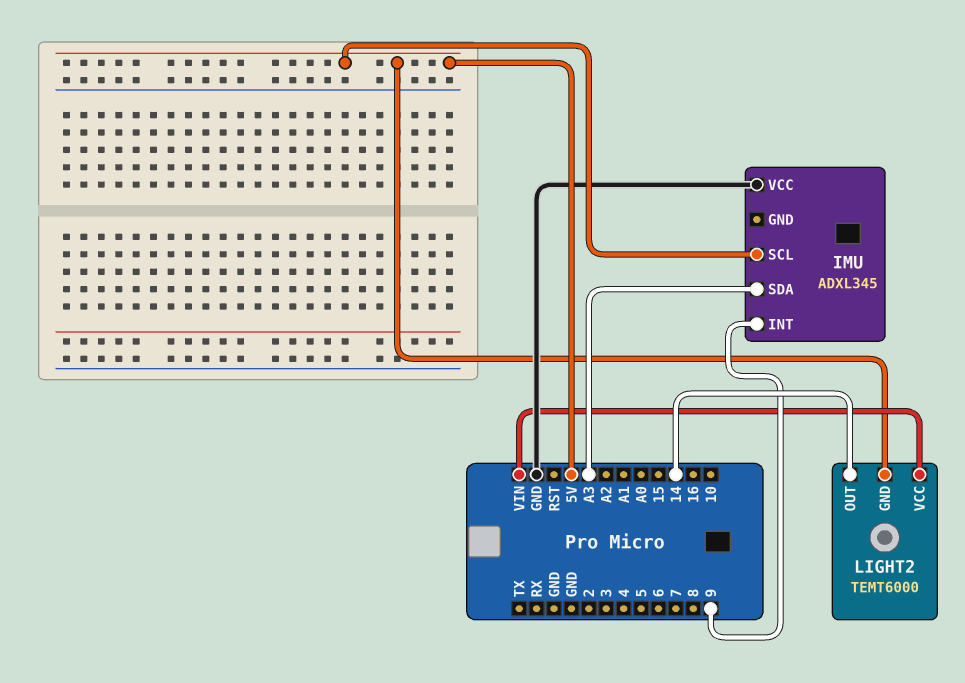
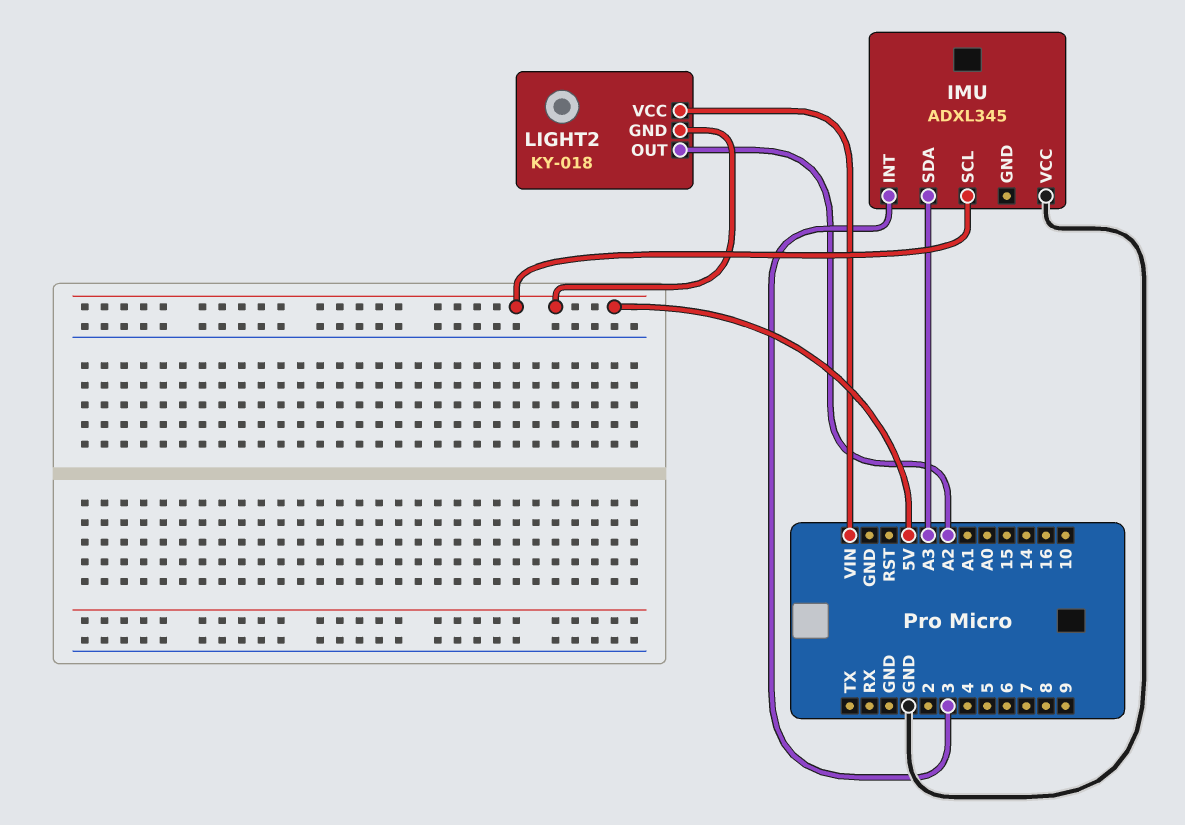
IMU pin INT: 9 -> 3
LIGHT2: TEMT6000 -> KY-018
LIGHT2 pin OUT: 14 -> A2

